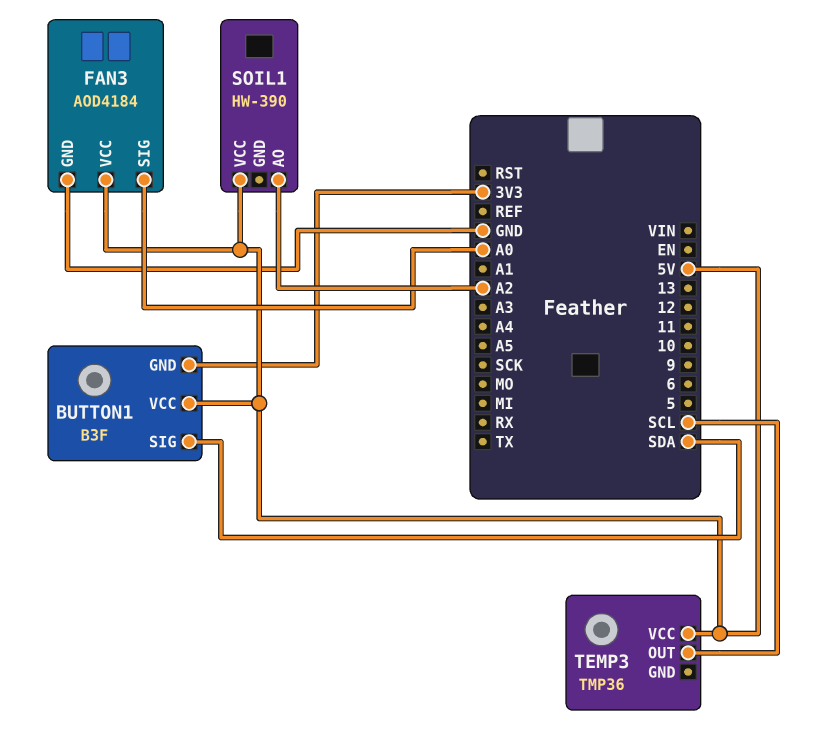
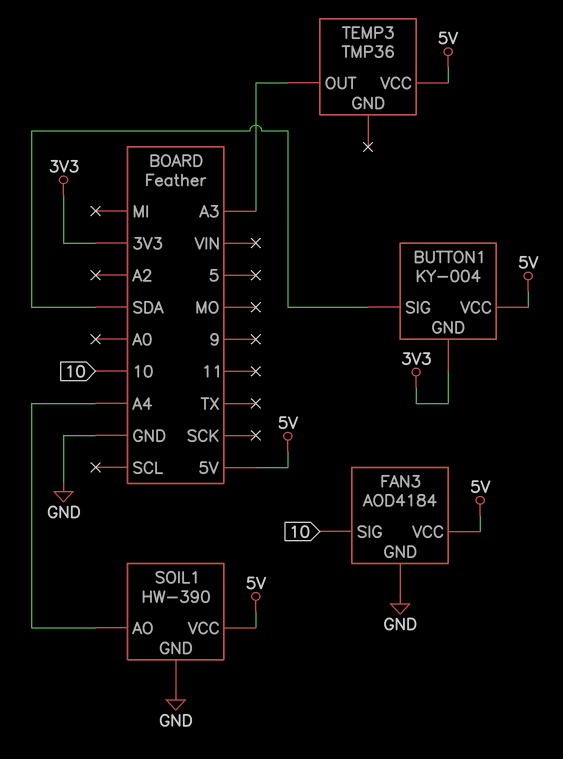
BUTTON1: B3F -> KY-004
FAN3 pin SIG: A0 -> 10
SOIL1 pin AO: A2 -> A4
SOIL1 pin GND: none -> GND
TEMP3 pin OUT: SCL -> A3

